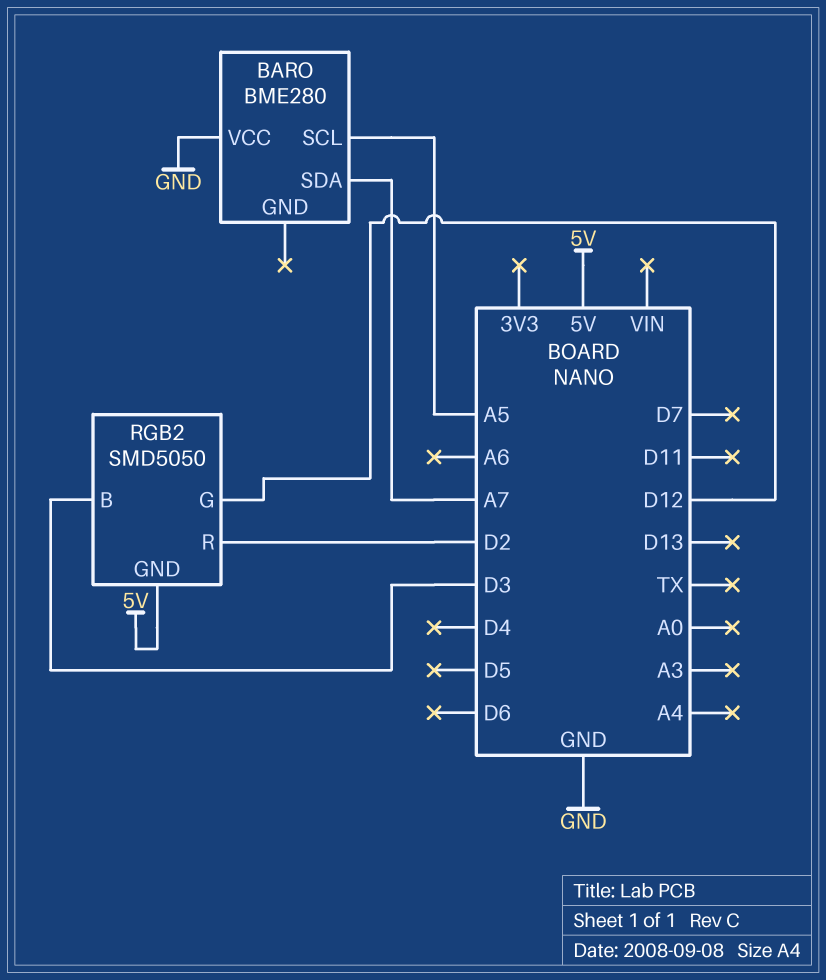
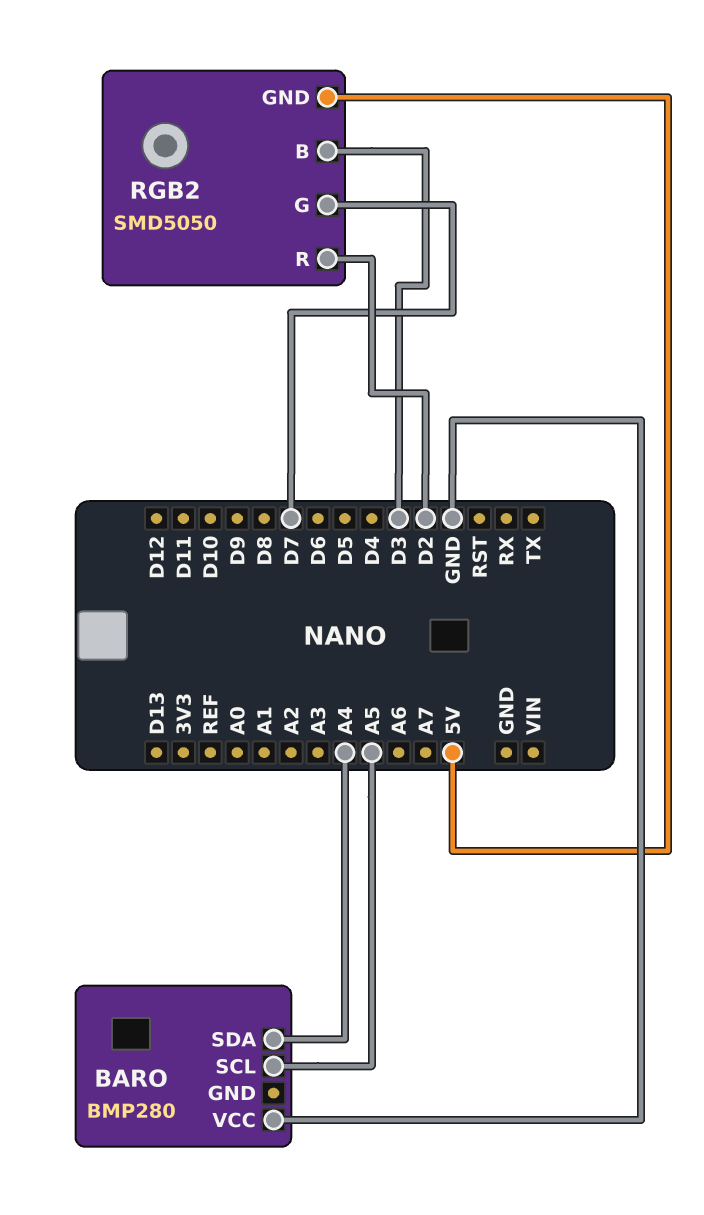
BARO: BME280 -> BMP280
BARO pin SDA: A7 -> A4
RGB2 pin G: D12 -> D7

